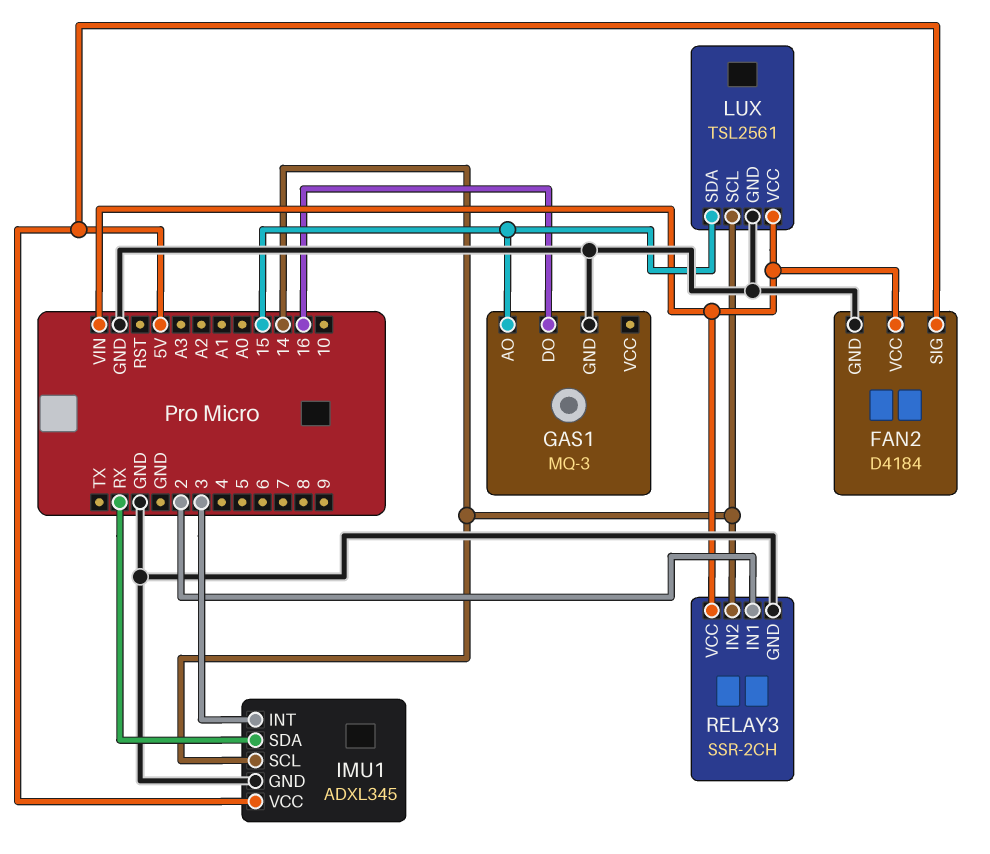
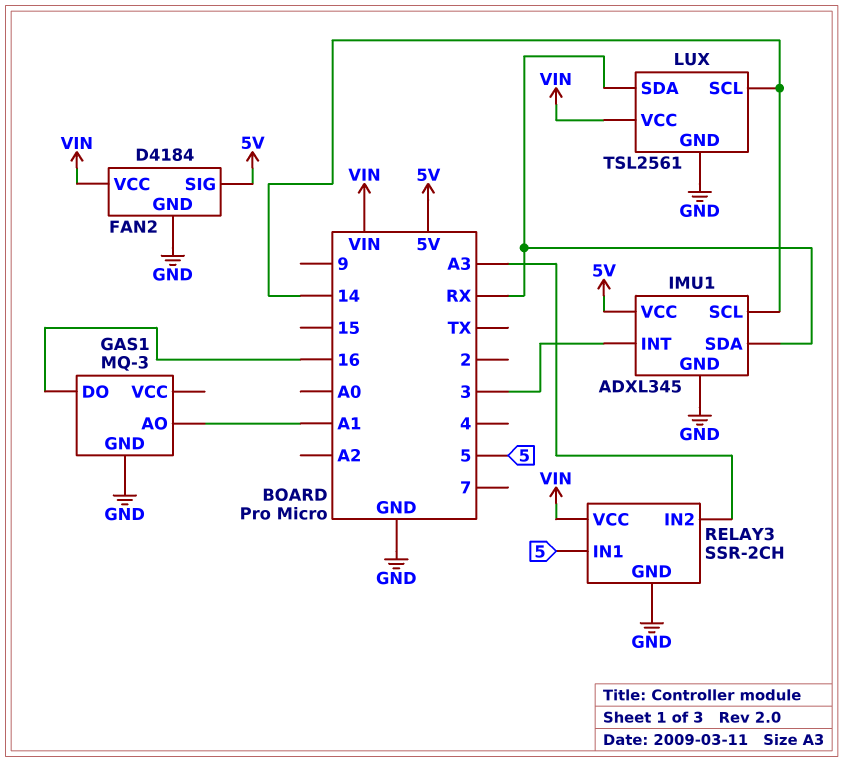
GAS1 pin AO: 15 -> A1
LUX pin SDA: 15 -> RX
RELAY3 pin IN1: 2 -> 5
RELAY3 pin IN2: 14 -> A3

